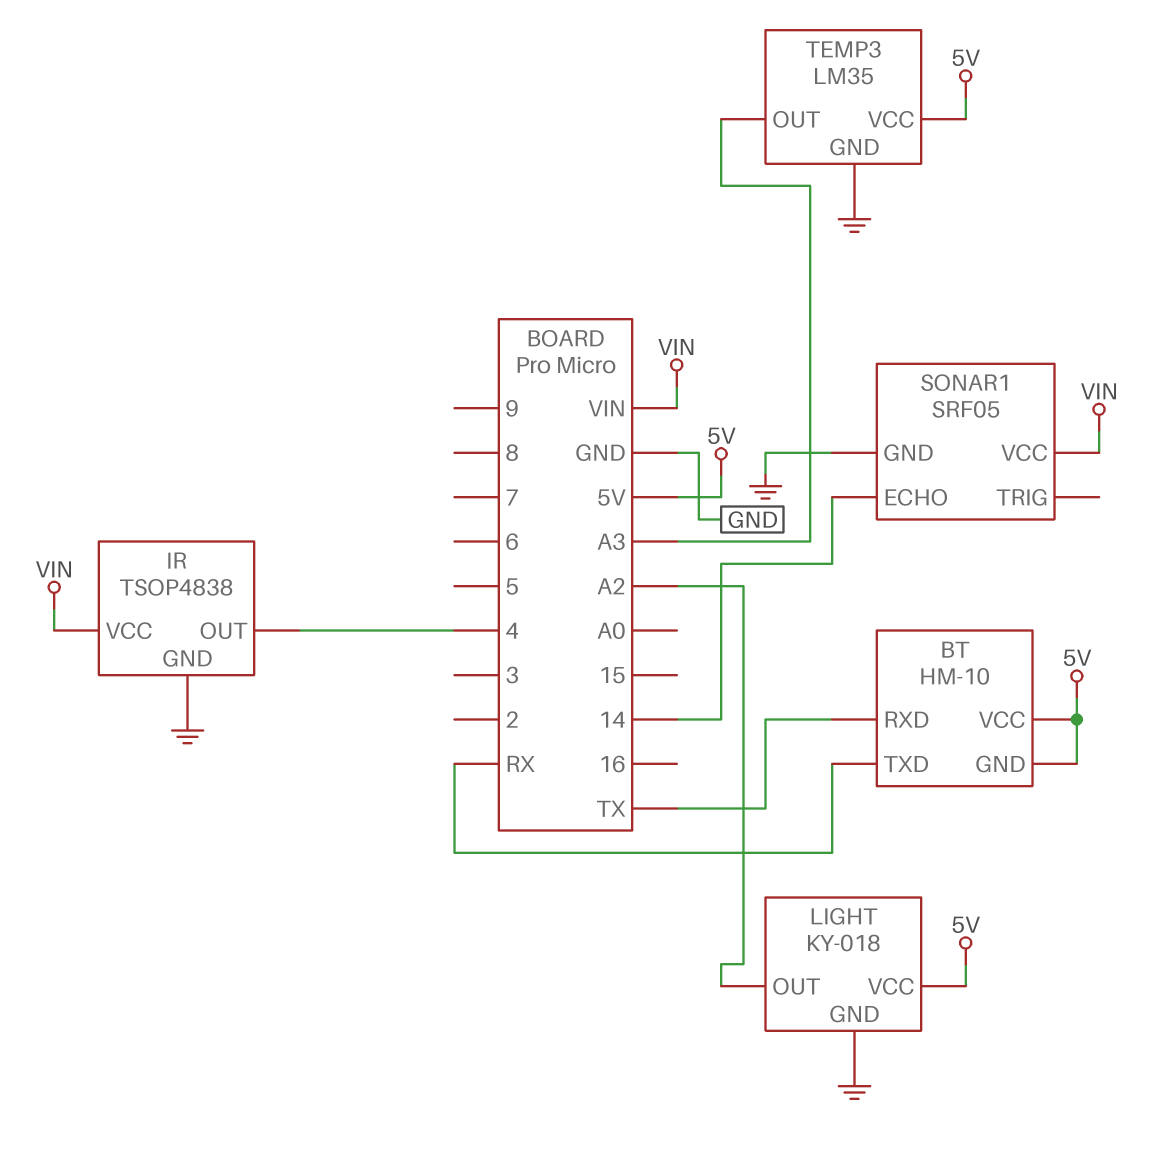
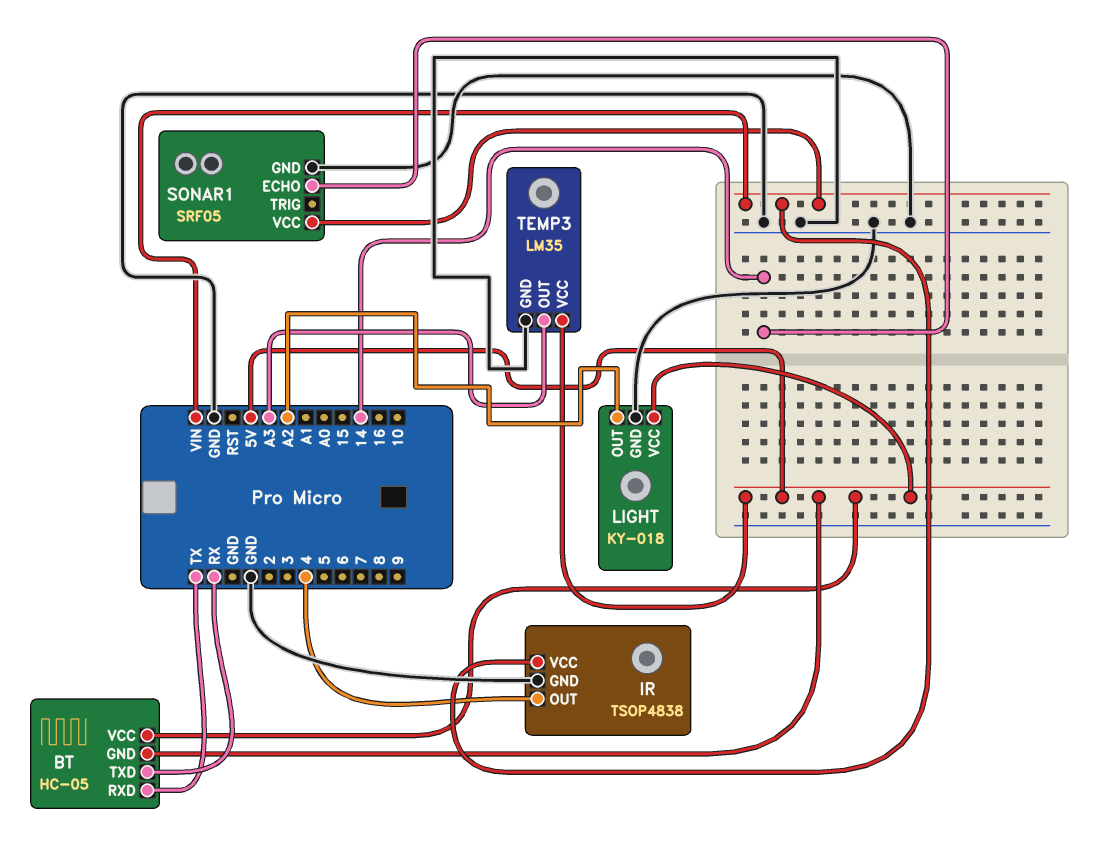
BT: HM-10 -> HC-05

